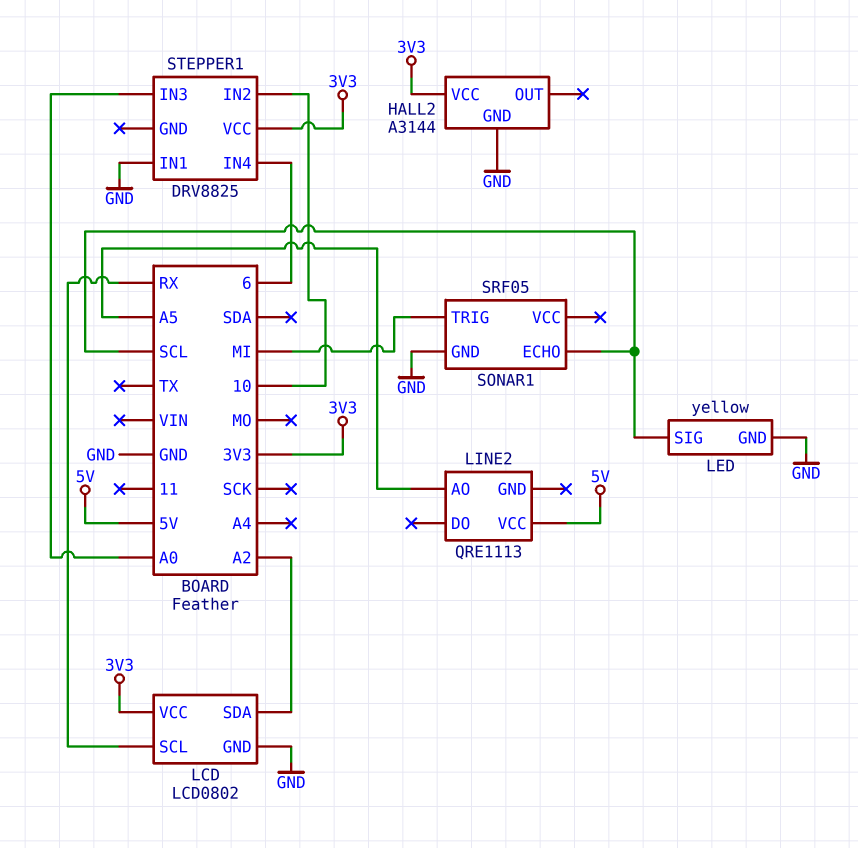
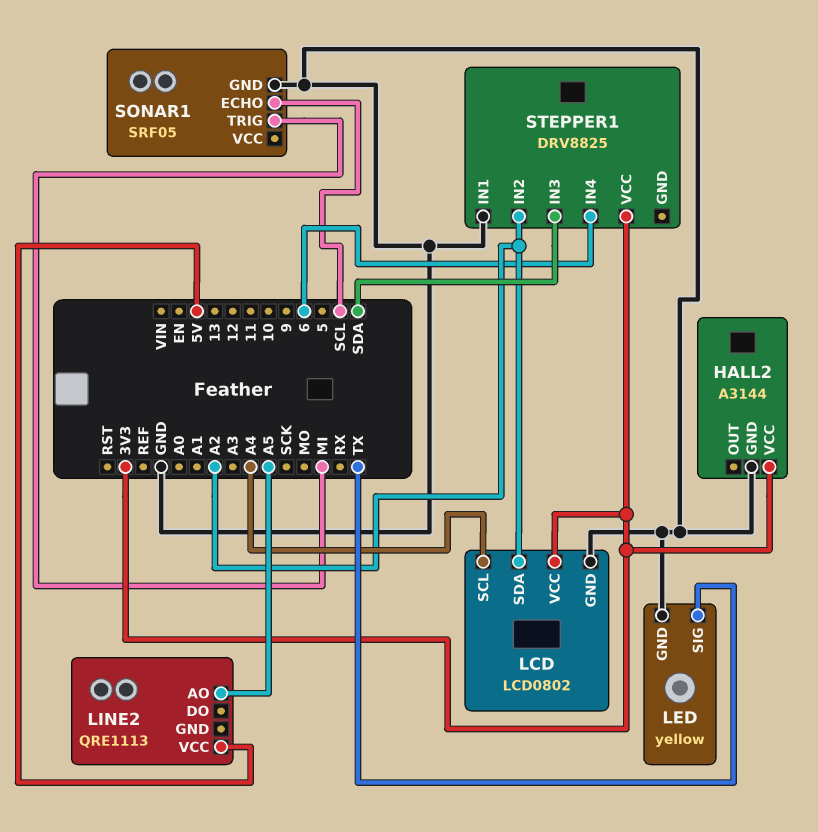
LCD pin SCL: RX -> A4
LED pin SIG: SCL -> TX
STEPPER1 pin IN2: 10 -> A2
STEPPER1 pin IN3: A0 -> SDA

